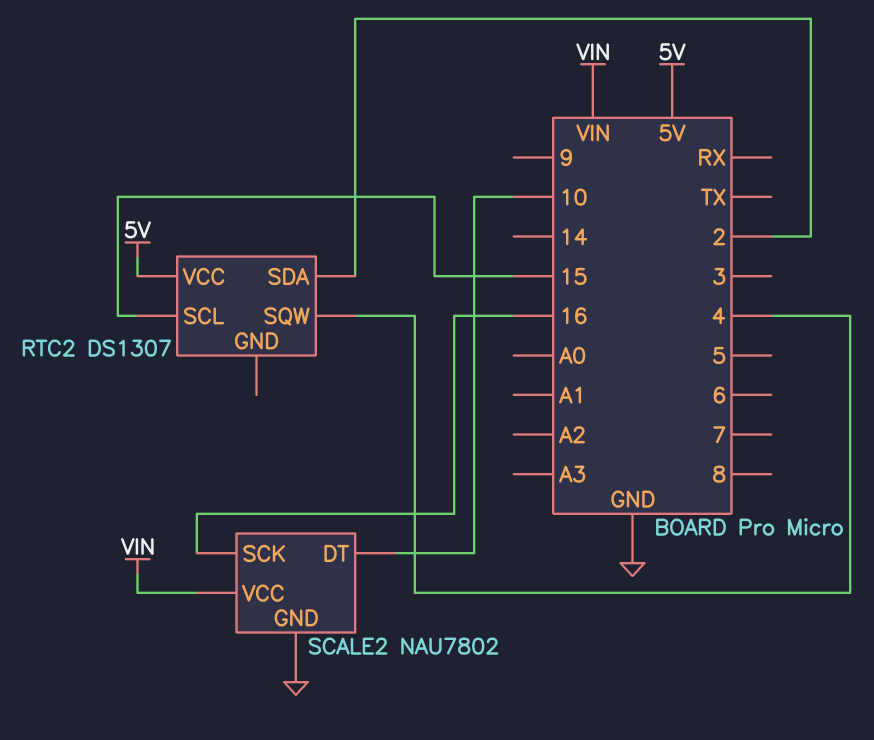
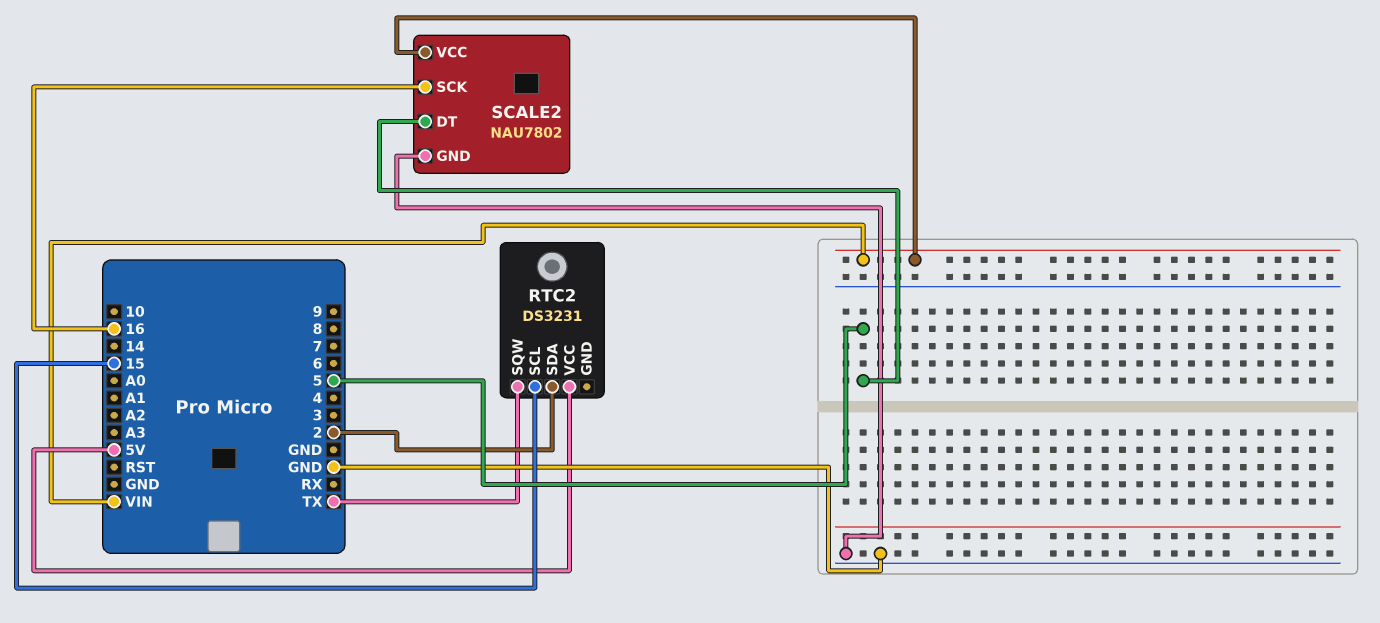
RTC2: DS1307 -> DS3231
RTC2 pin SQW: 4 -> TX
SCALE2 pin DT: 10 -> 5

